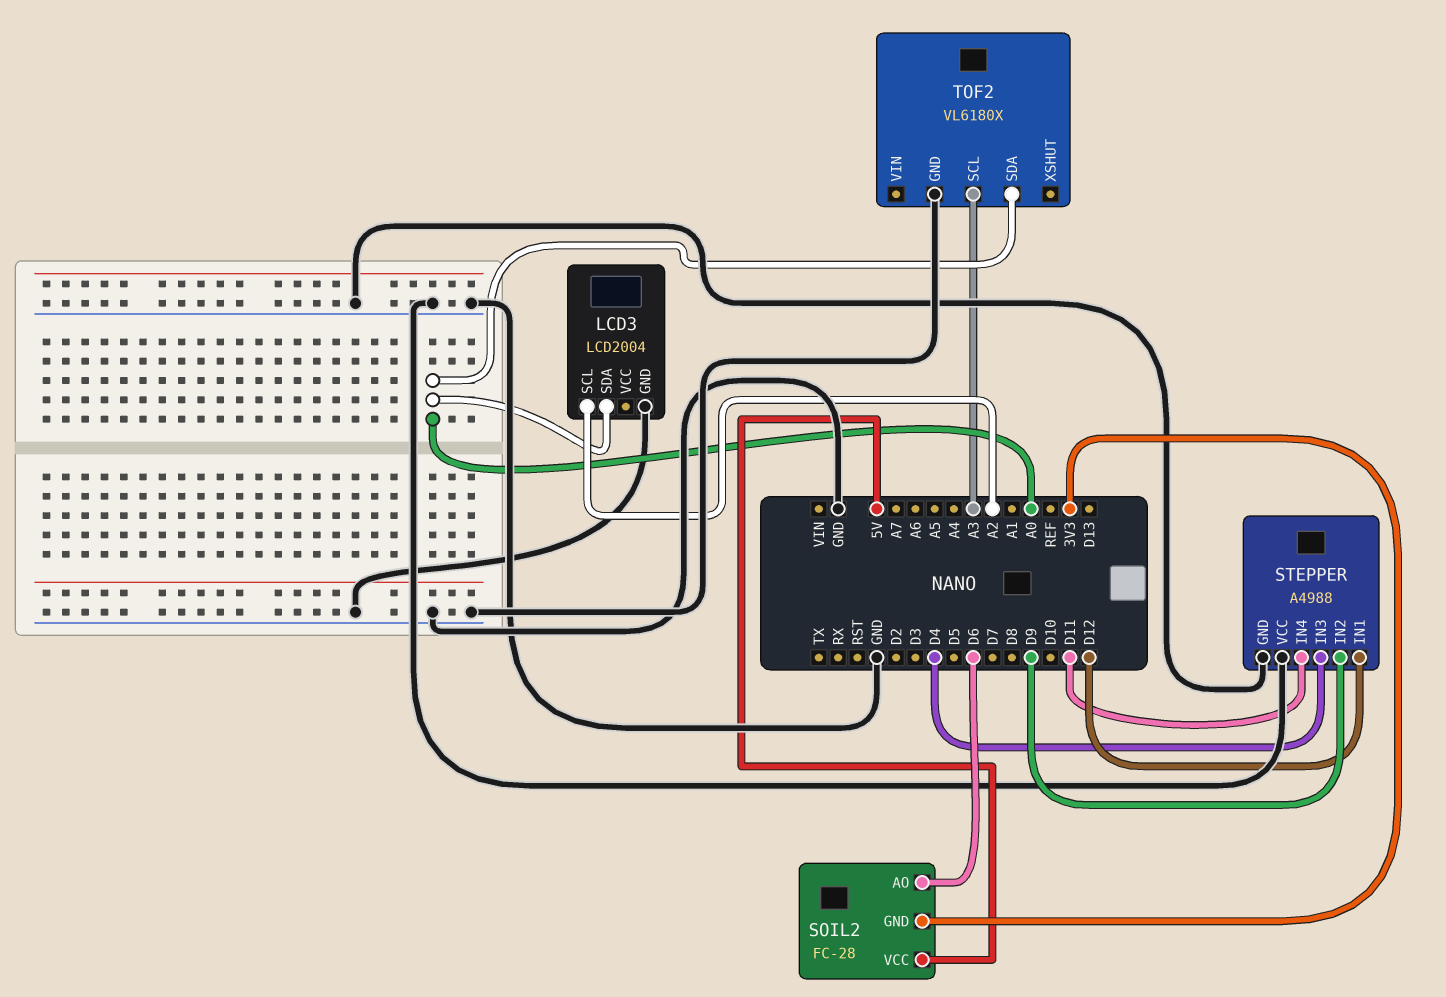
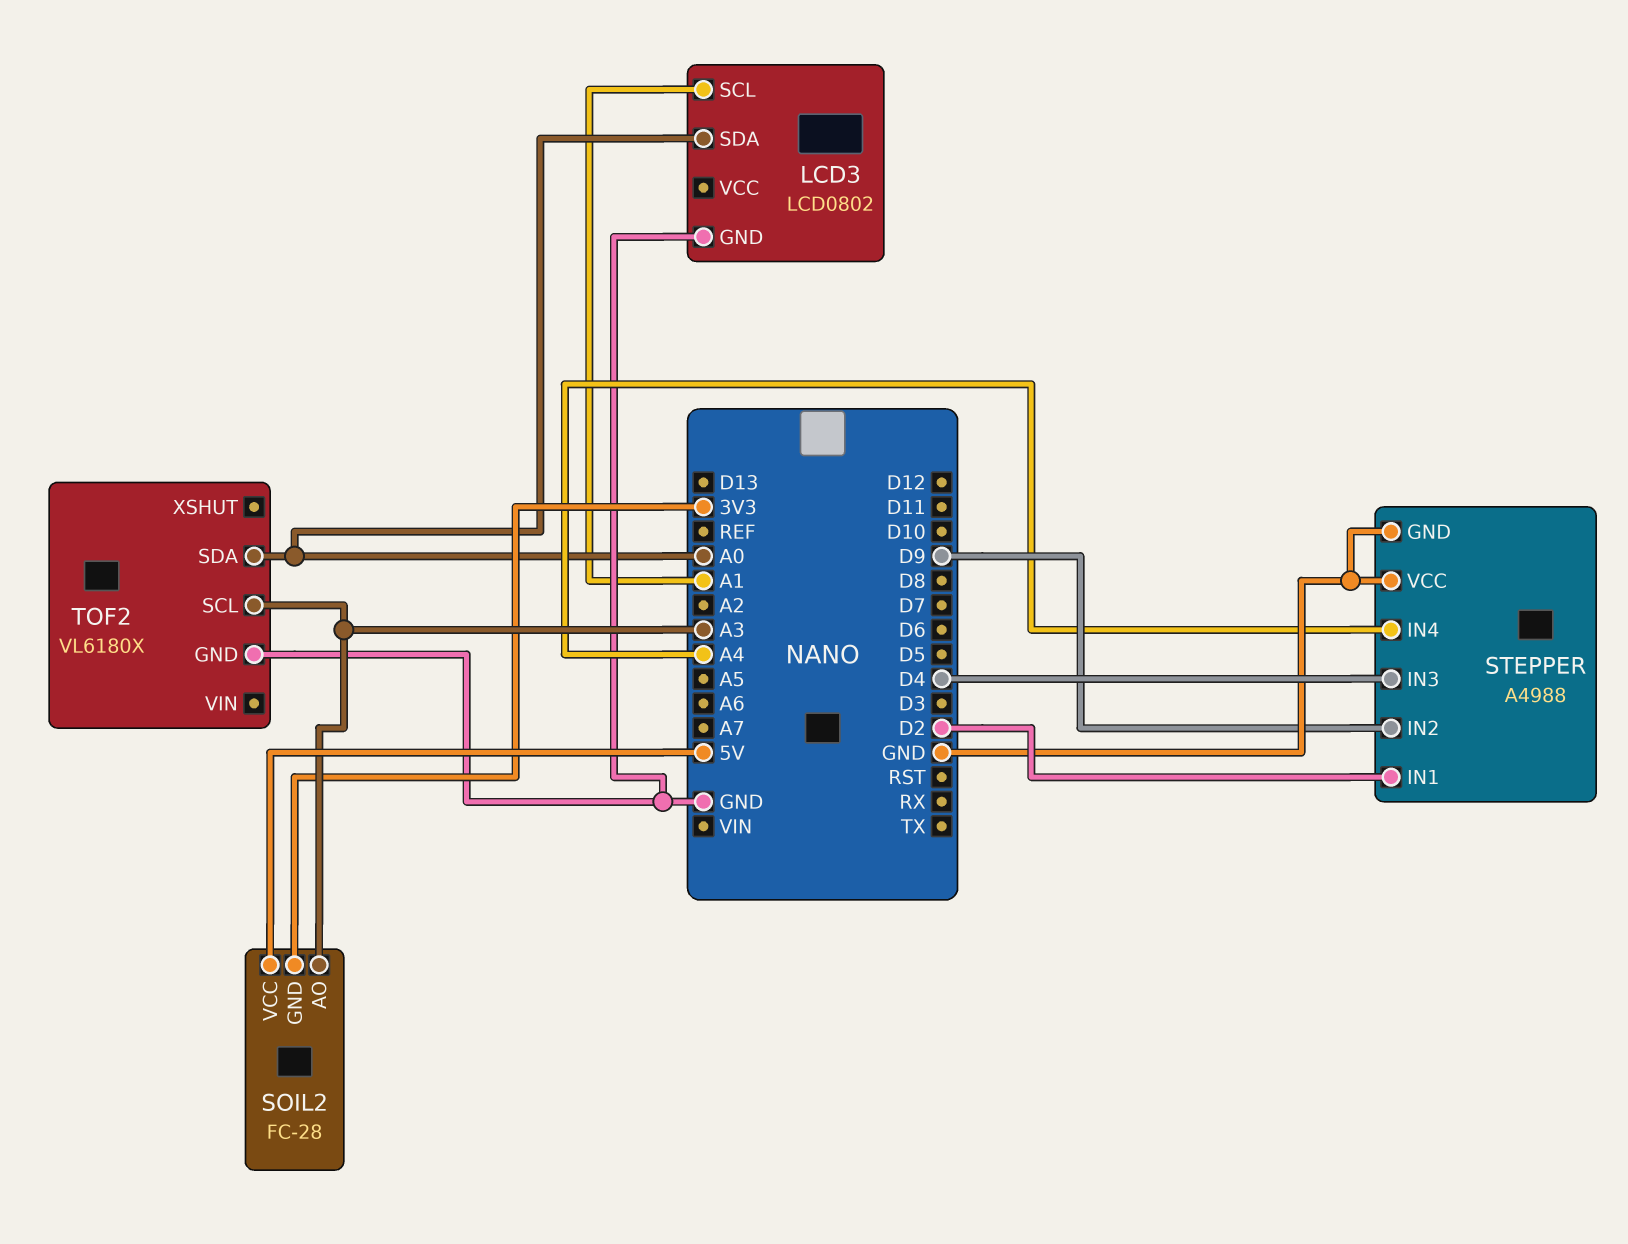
LCD3: LCD2004 -> LCD0802
LCD3 pin SCL: A2 -> A1
SOIL2 pin AO: D6 -> A3
STEPPER pin IN1: D12 -> D2
STEPPER pin IN4: D11 -> A4

